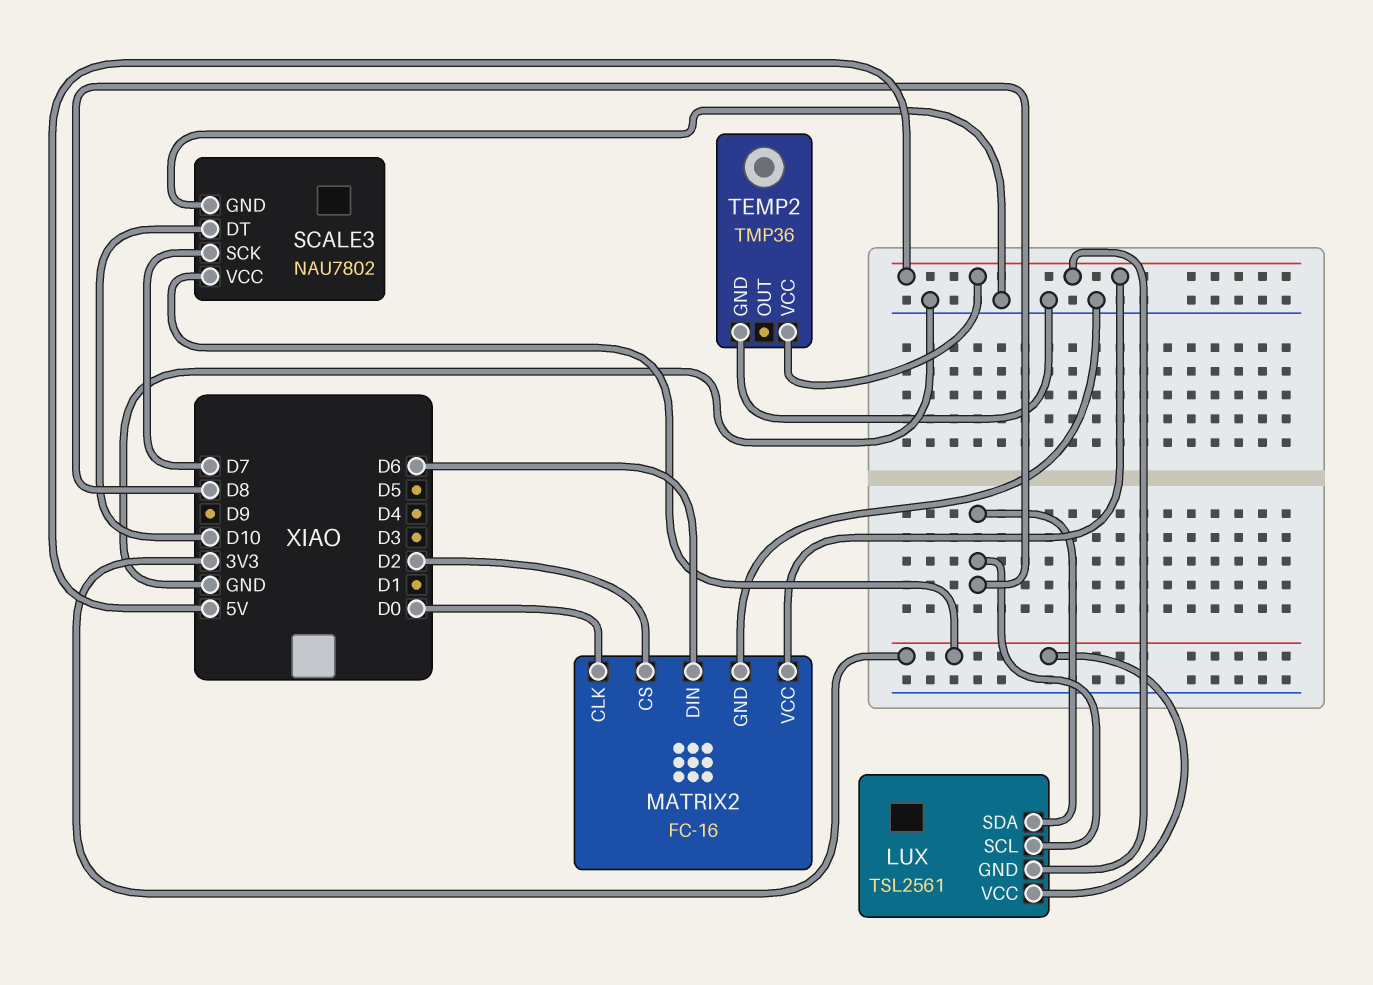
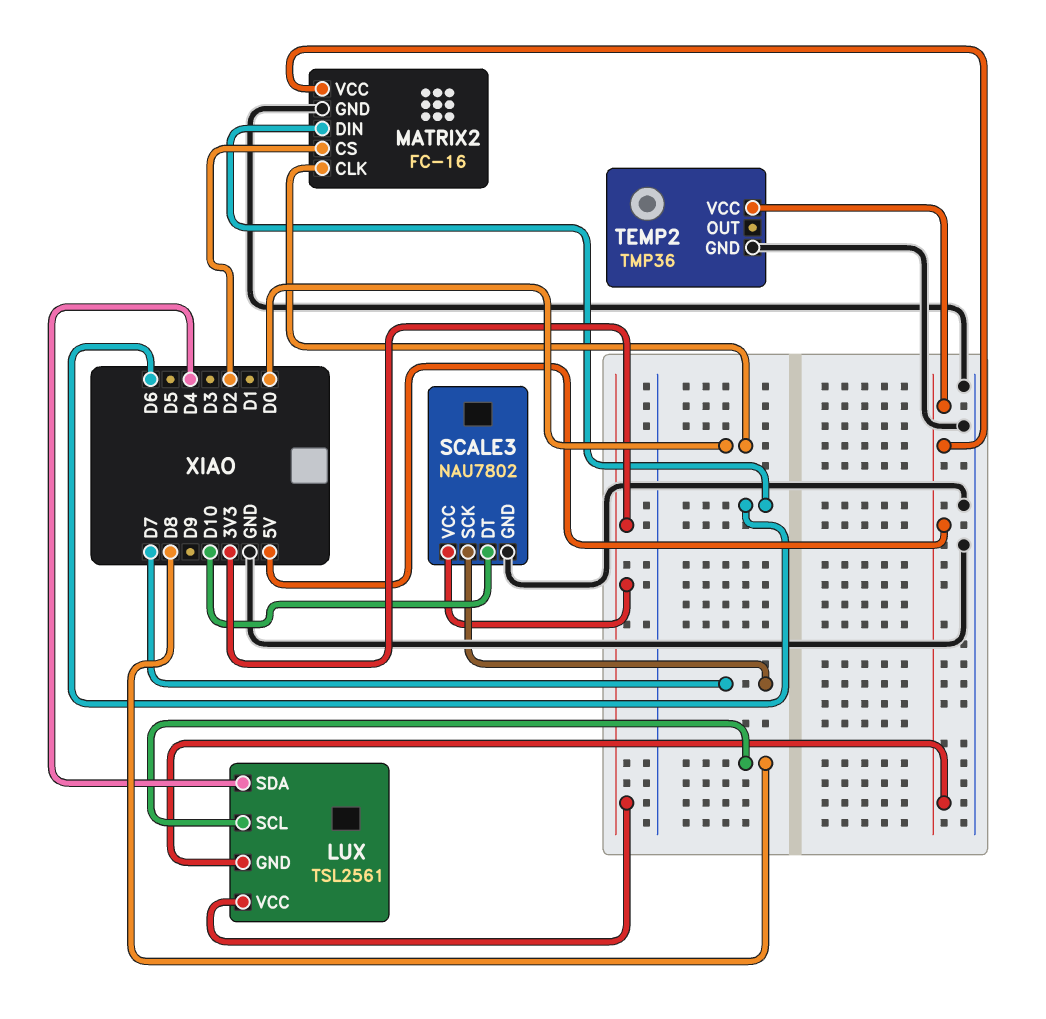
LUX pin SDA: D8 -> D4

